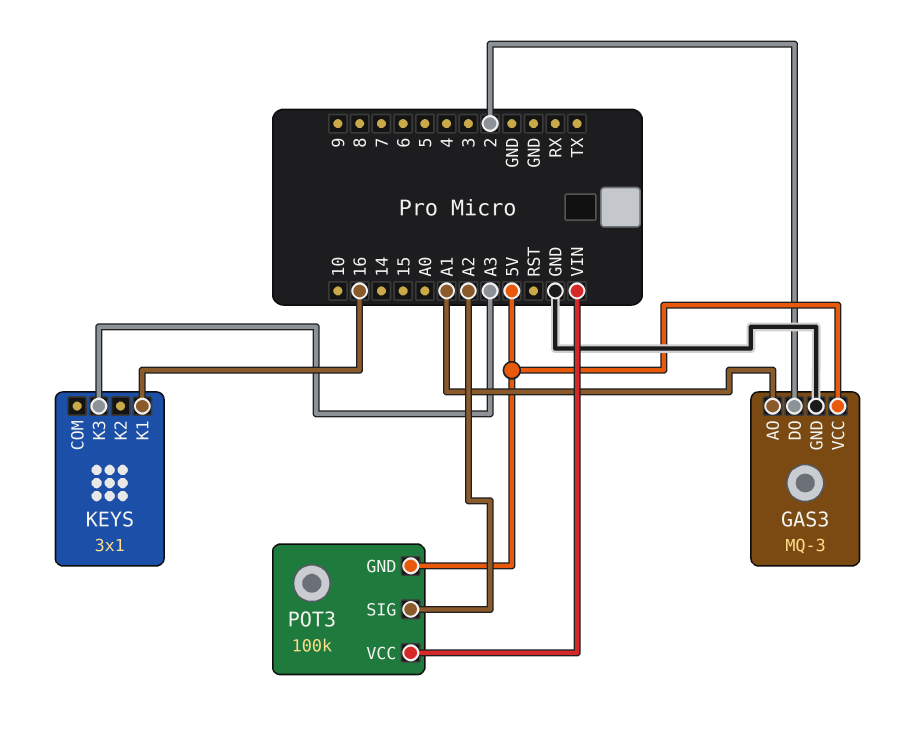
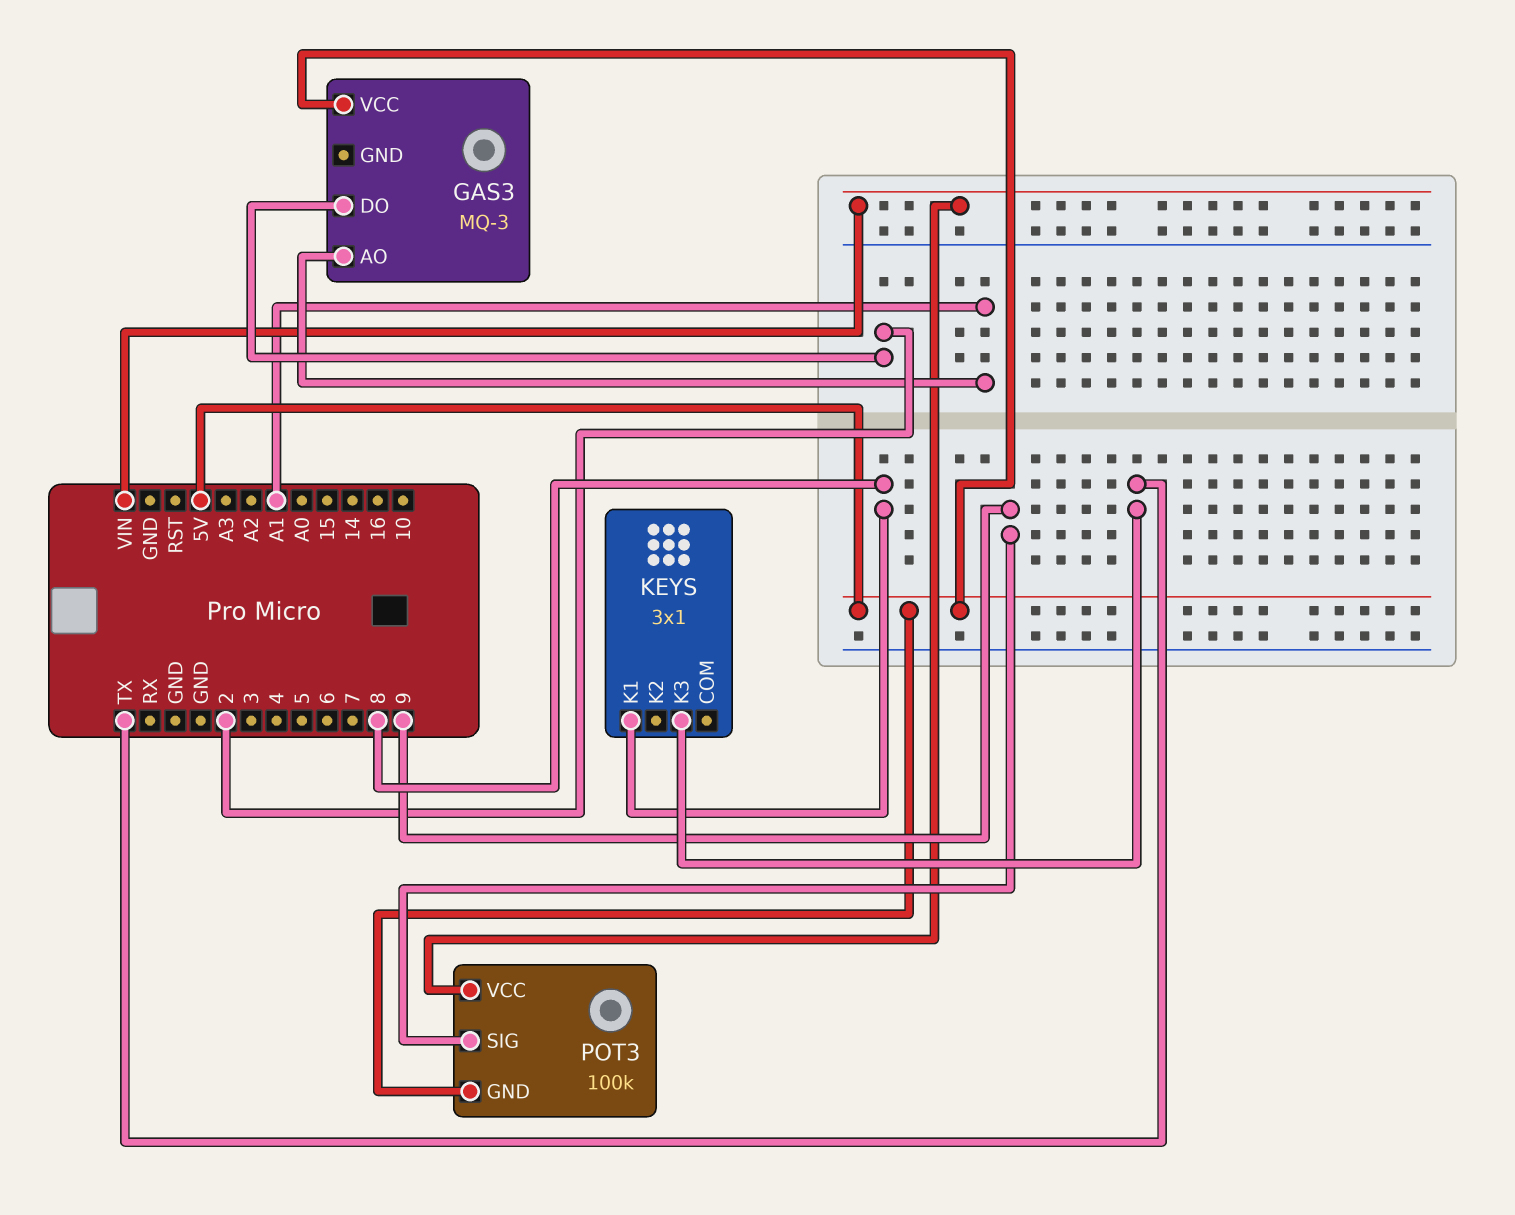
GAS3 pin GND: GND -> none
KEYS pin K1: 16 -> 8
KEYS pin K3: A3 -> TX
POT3 pin SIG: A2 -> 9

